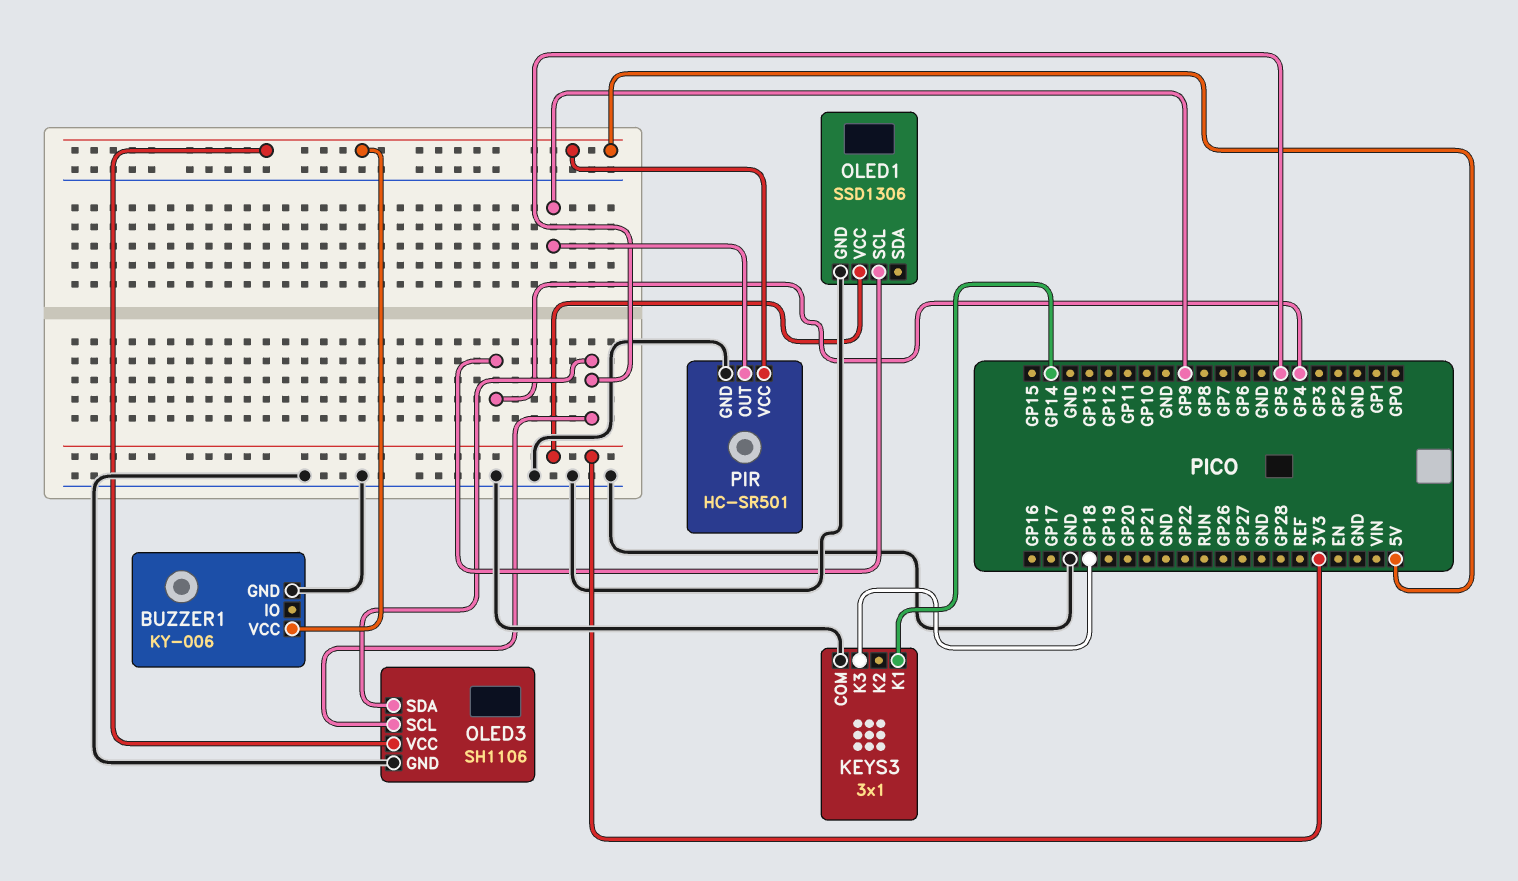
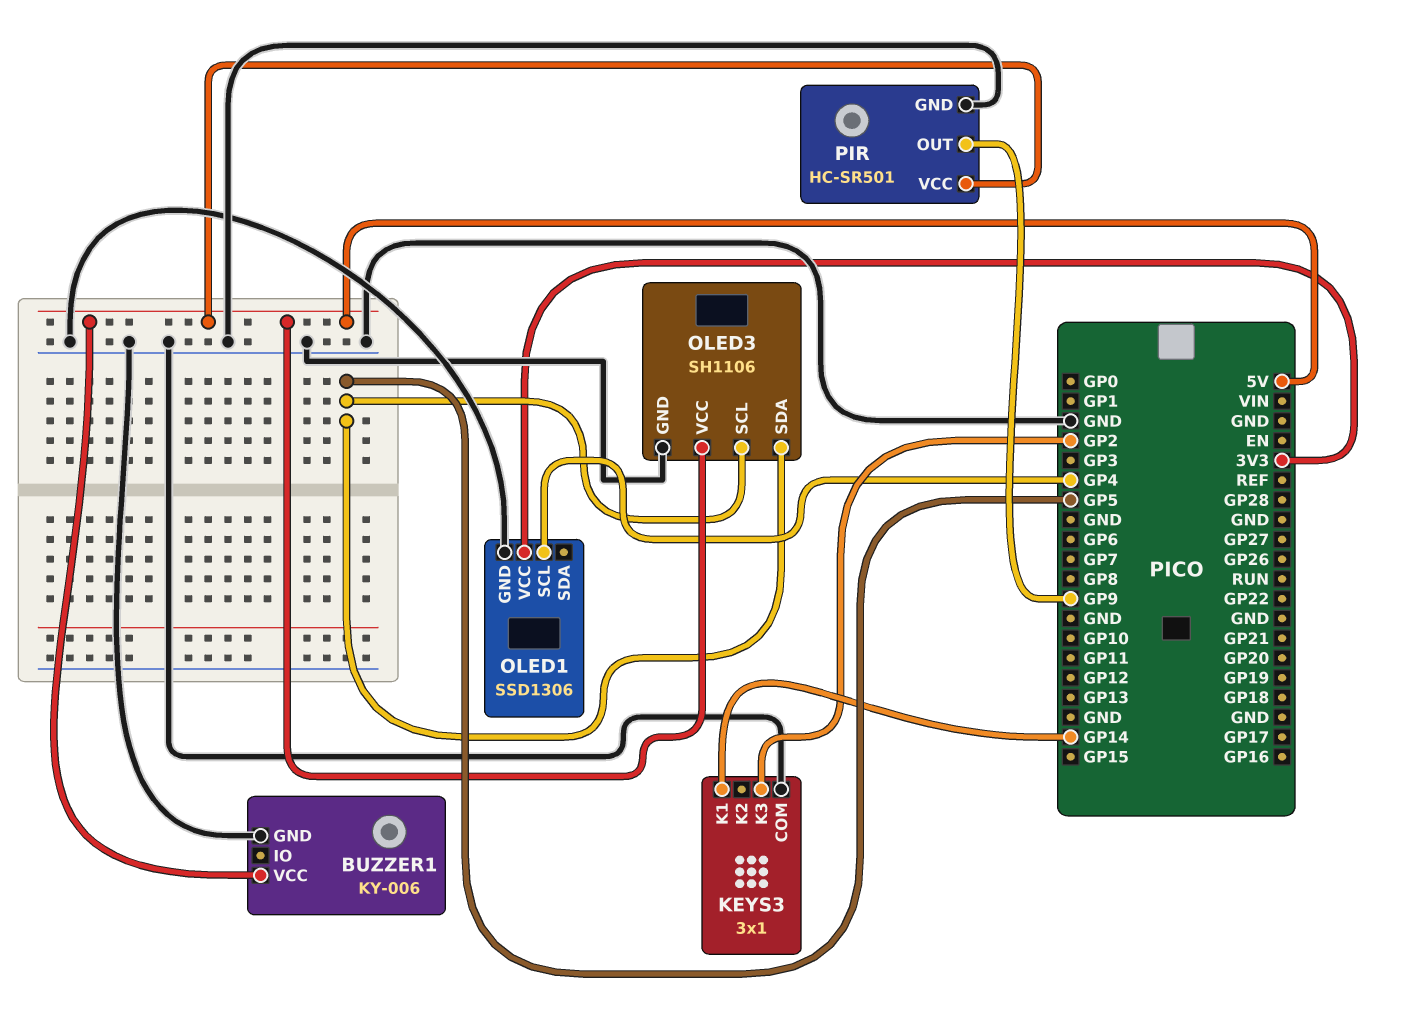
KEYS3 pin K3: GP18 -> GP2

